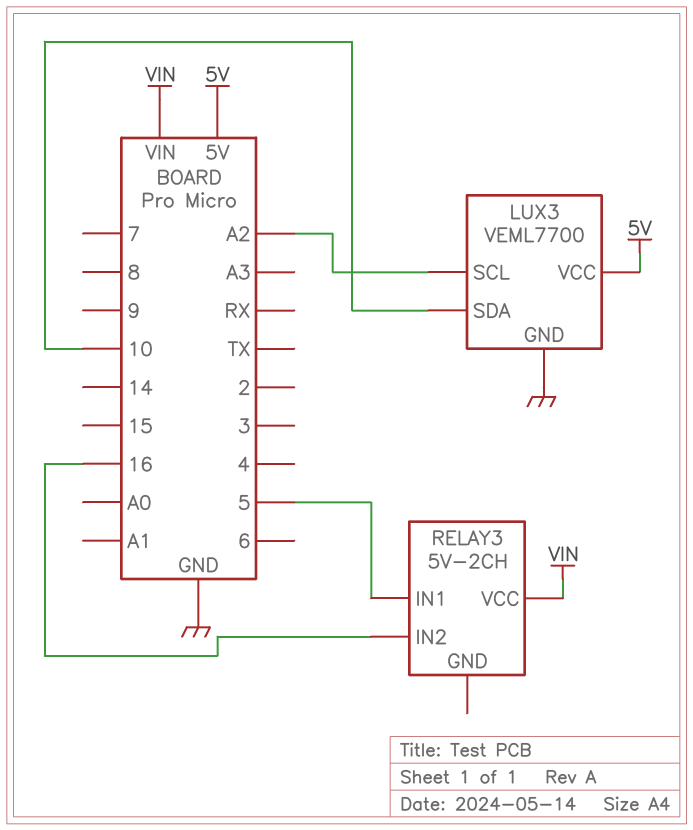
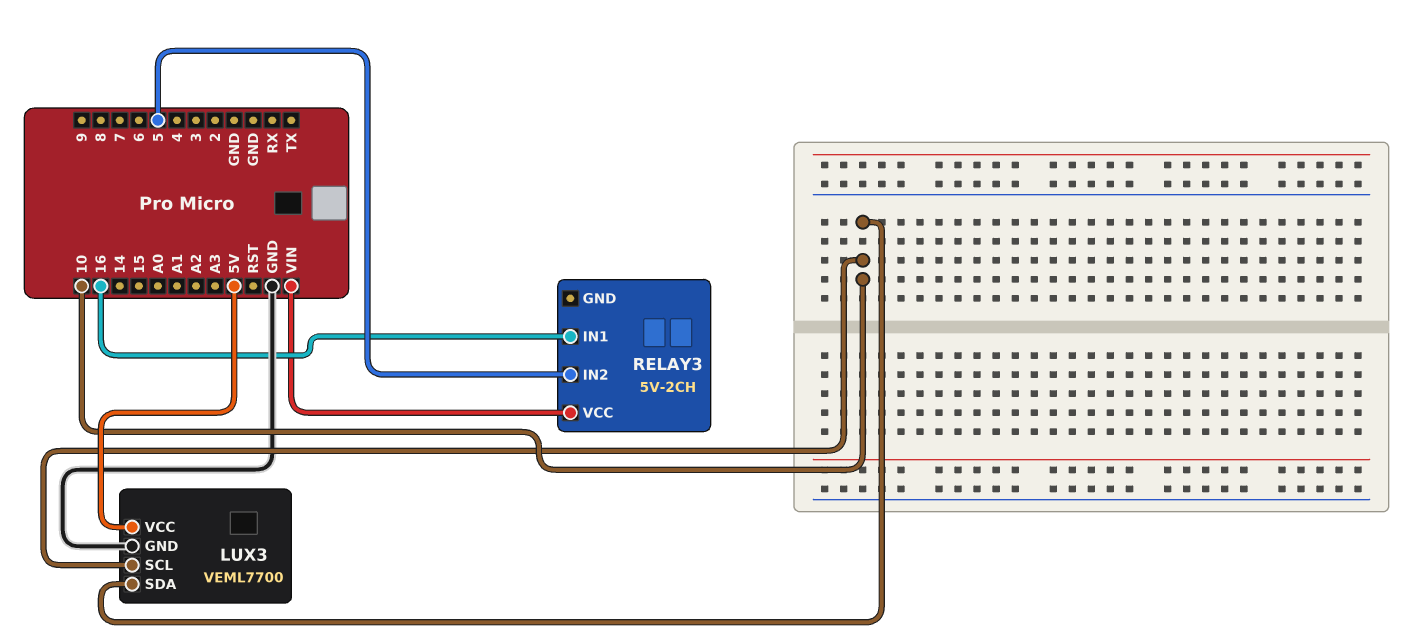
LUX3 pin SCL: A2 -> 10
RELAY3 pin IN1: 5 -> 16
RELAY3 pin IN2: 16 -> 5

